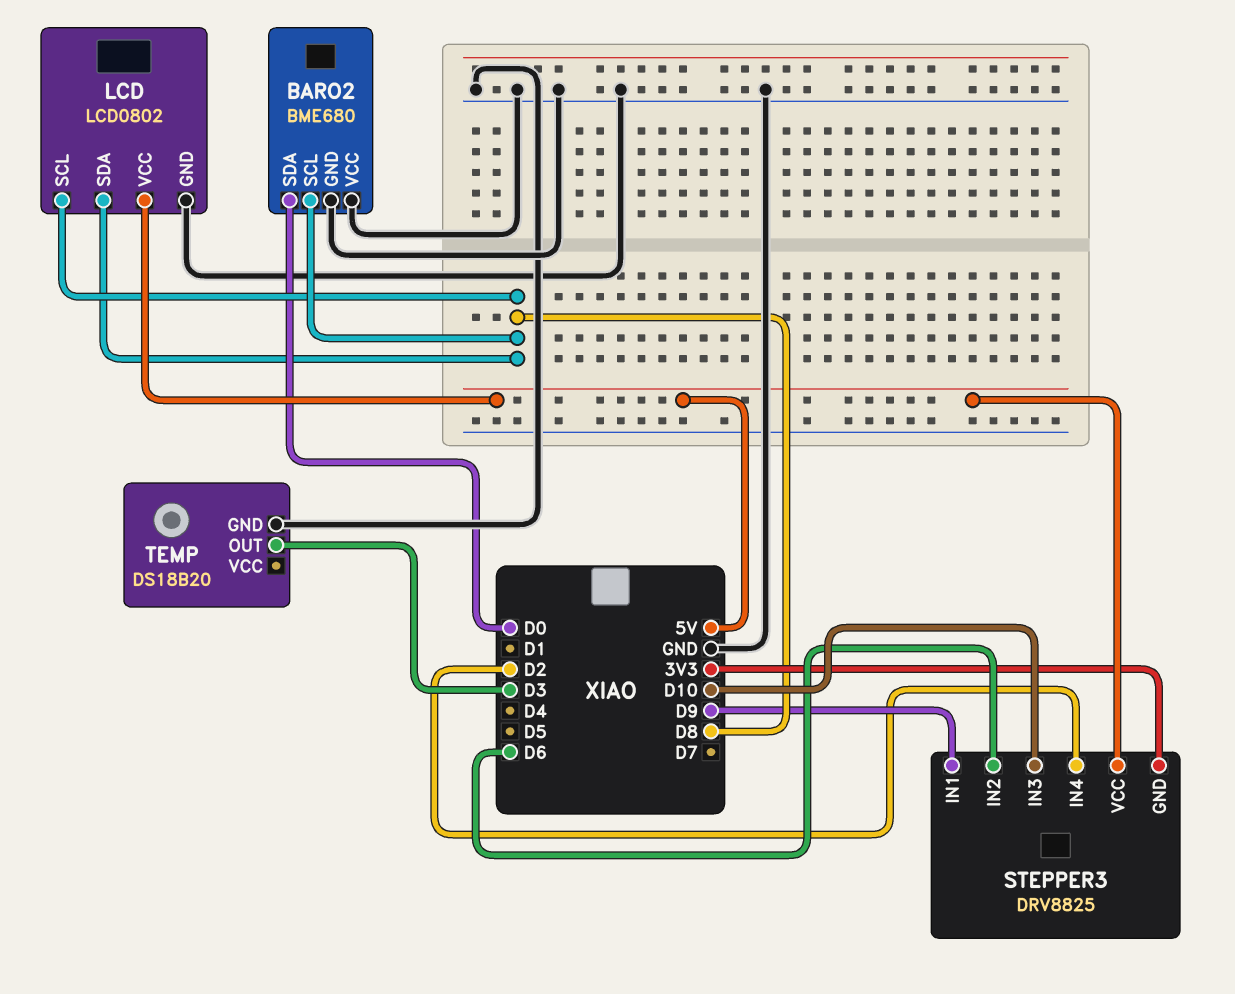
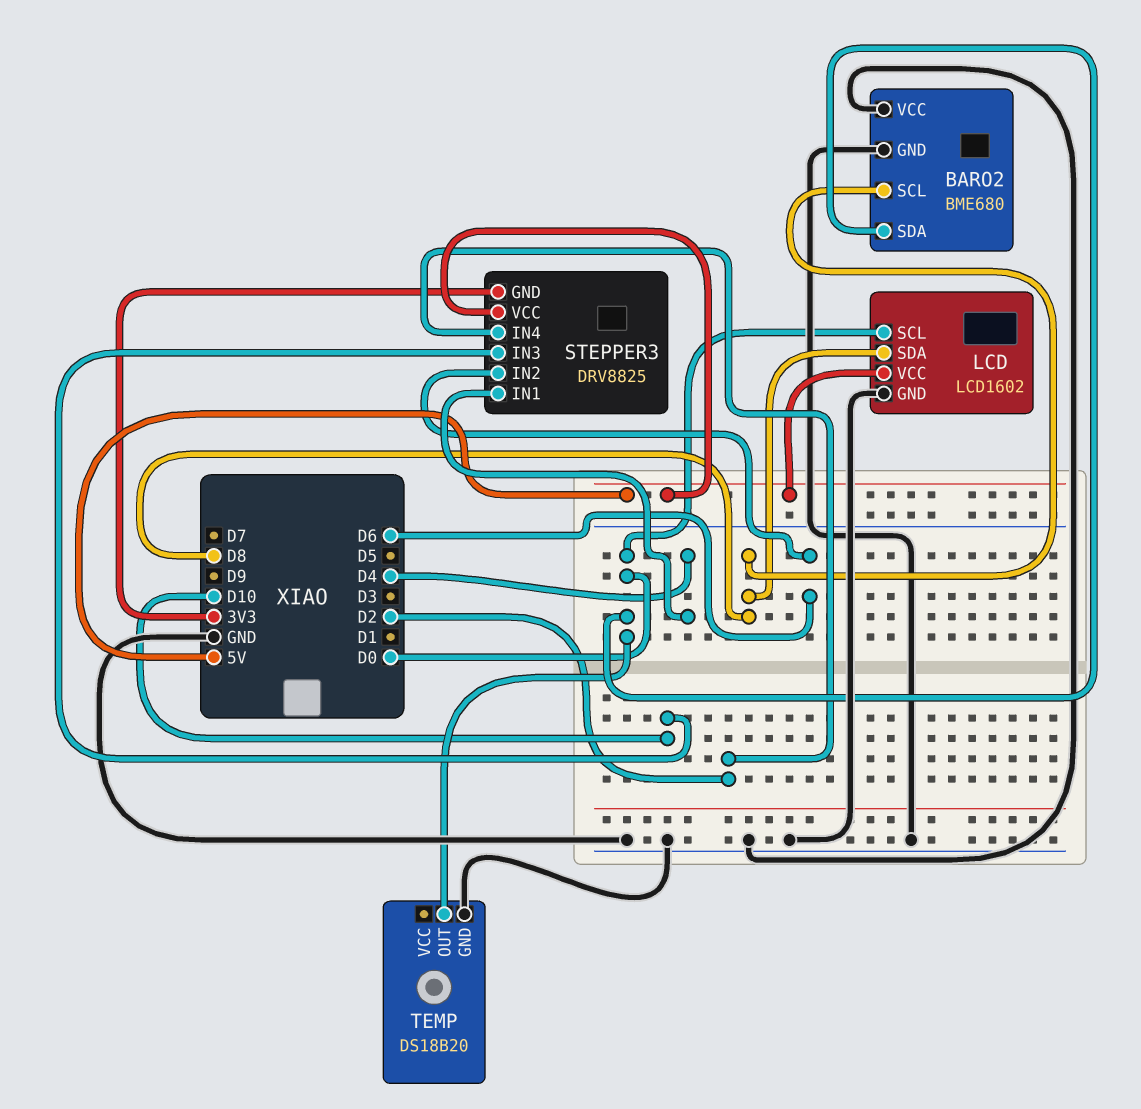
LCD: LCD0802 -> LCD1602
LCD pin SCL: D8 -> D0
STEPPER3 pin IN1: D9 -> D4
TEMP pin OUT: D3 -> D0

